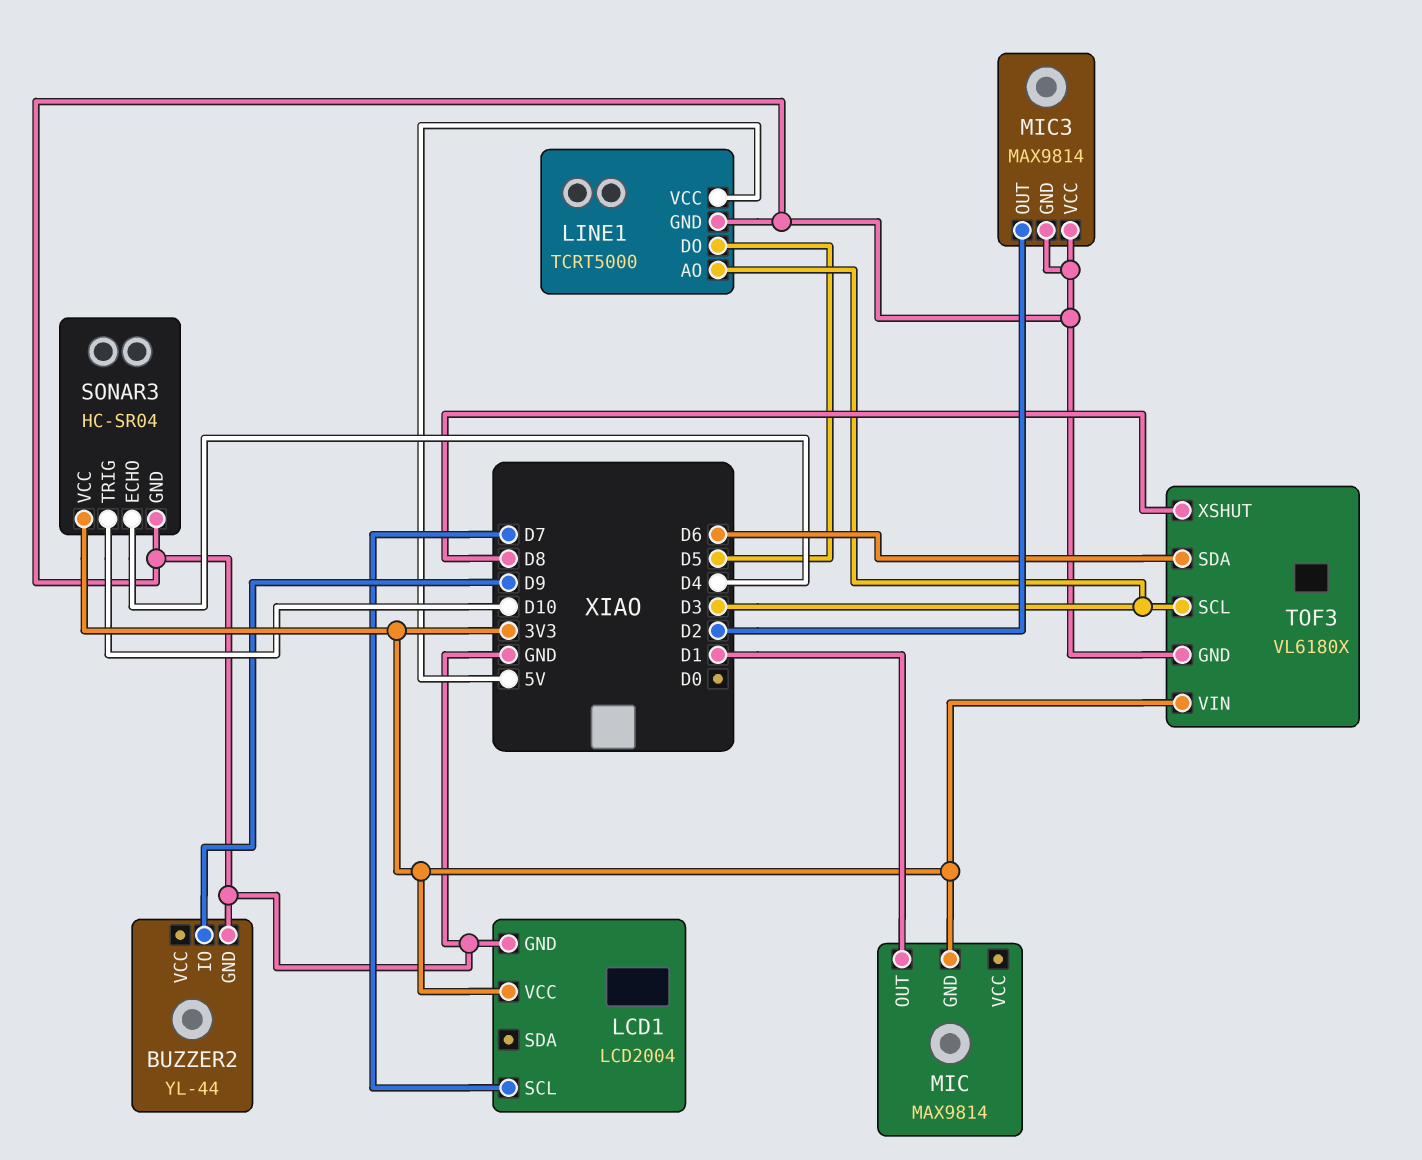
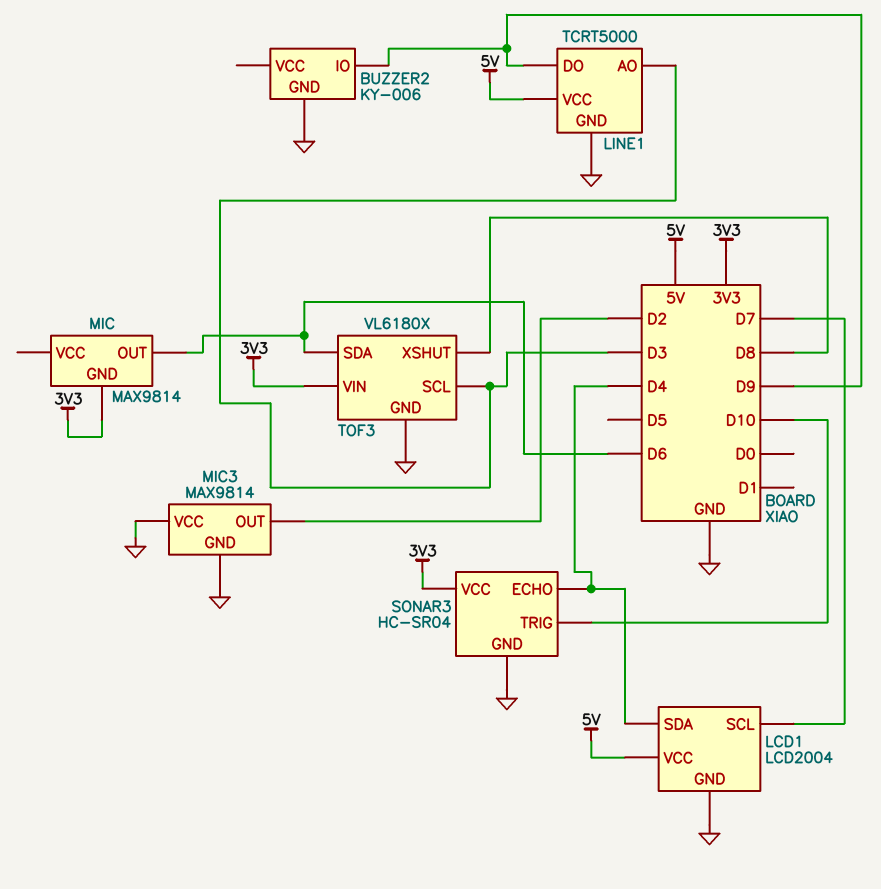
BUZZER2: YL-44 -> KY-006
LCD1 pin SDA: none -> D4
LCD1 pin VCC: 3V3 -> 5V
LINE1 pin DO: D5 -> D9
MIC pin OUT: D1 -> D6

